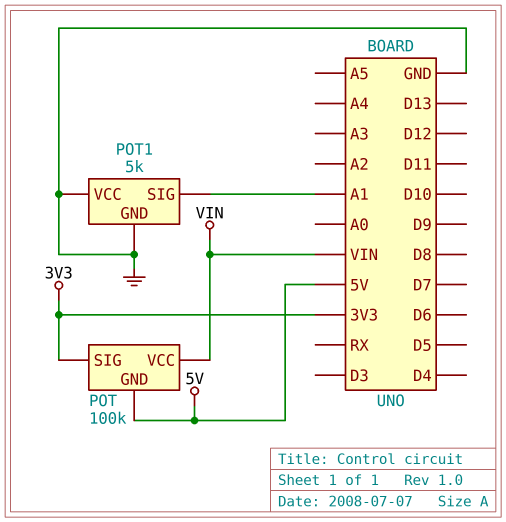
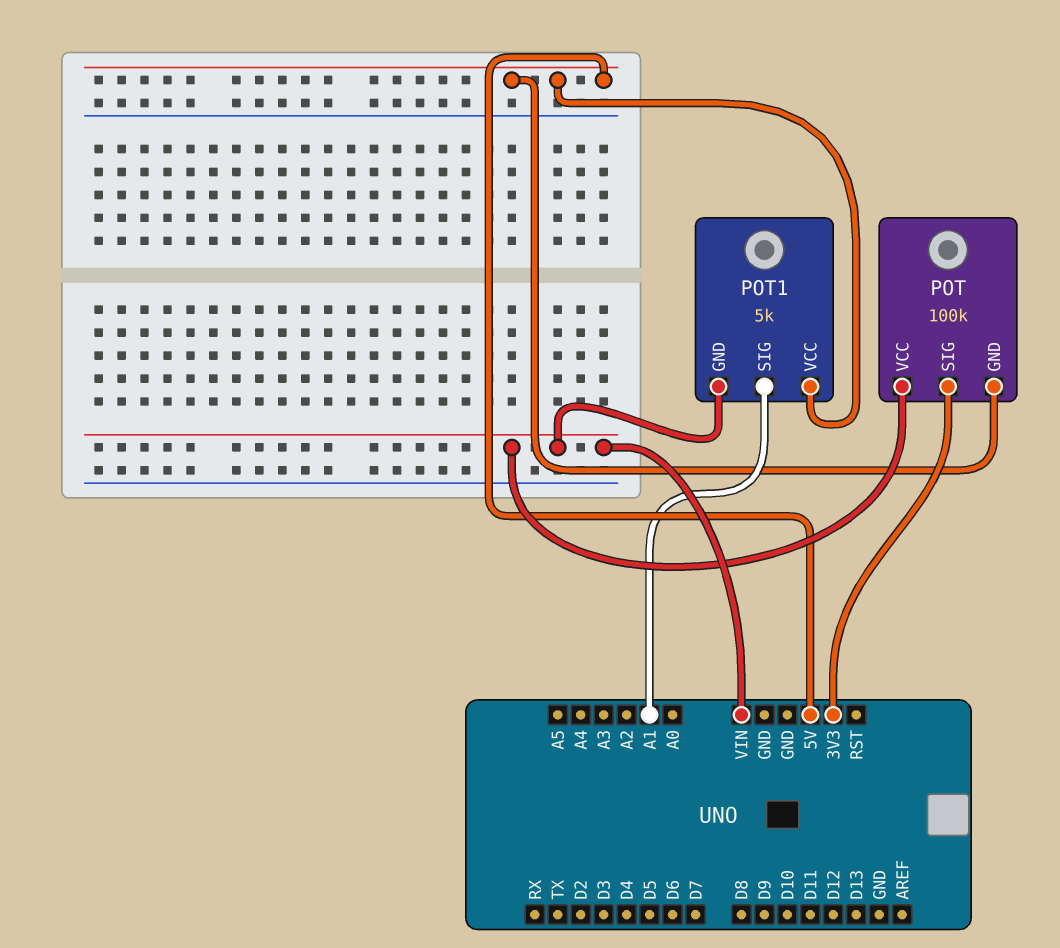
POT1 pin GND: GND -> VIN
POT1 pin VCC: GND -> 5V

